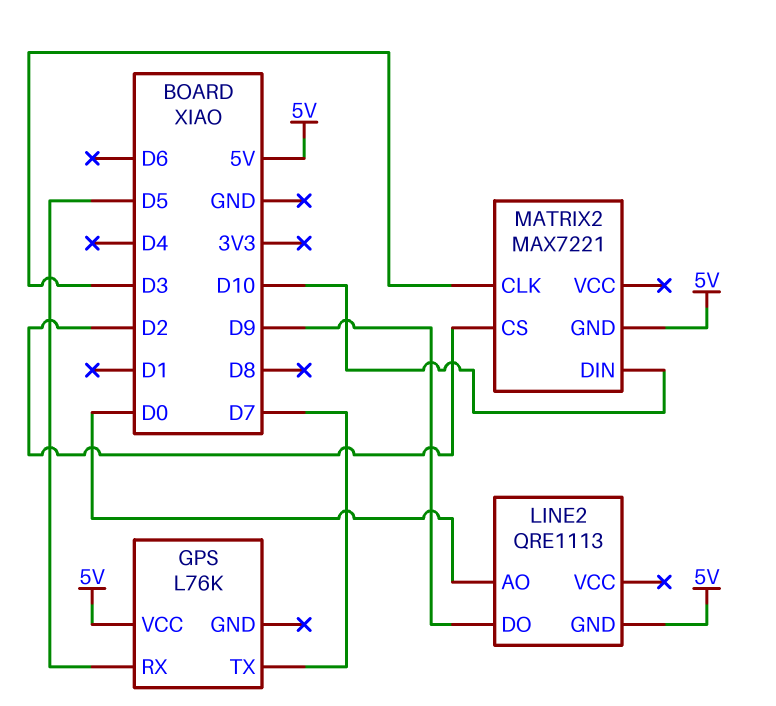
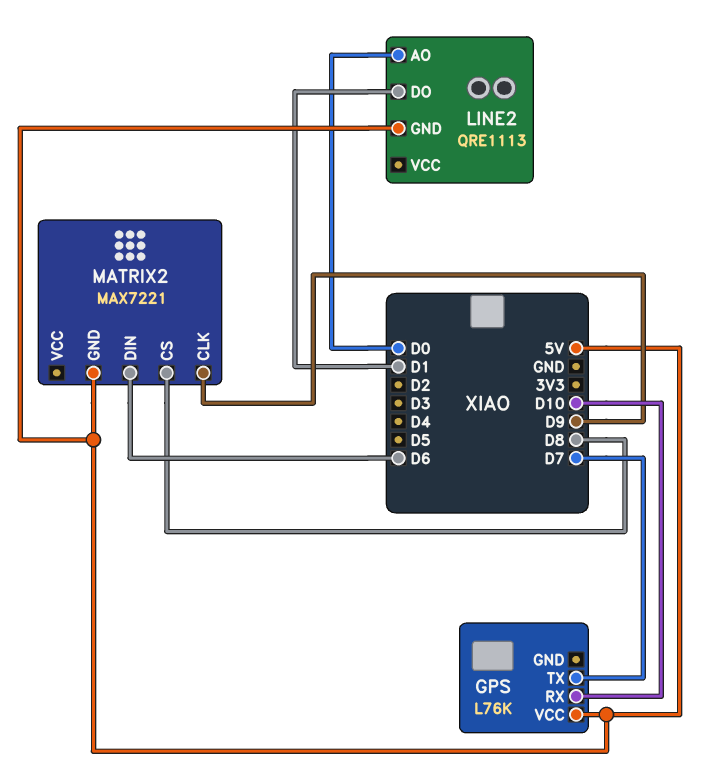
GPS pin RX: D5 -> D10
LINE2 pin DO: D9 -> D1
MATRIX2 pin CLK: D3 -> D9
MATRIX2 pin CS: D2 -> D8
MATRIX2 pin DIN: D10 -> D6

